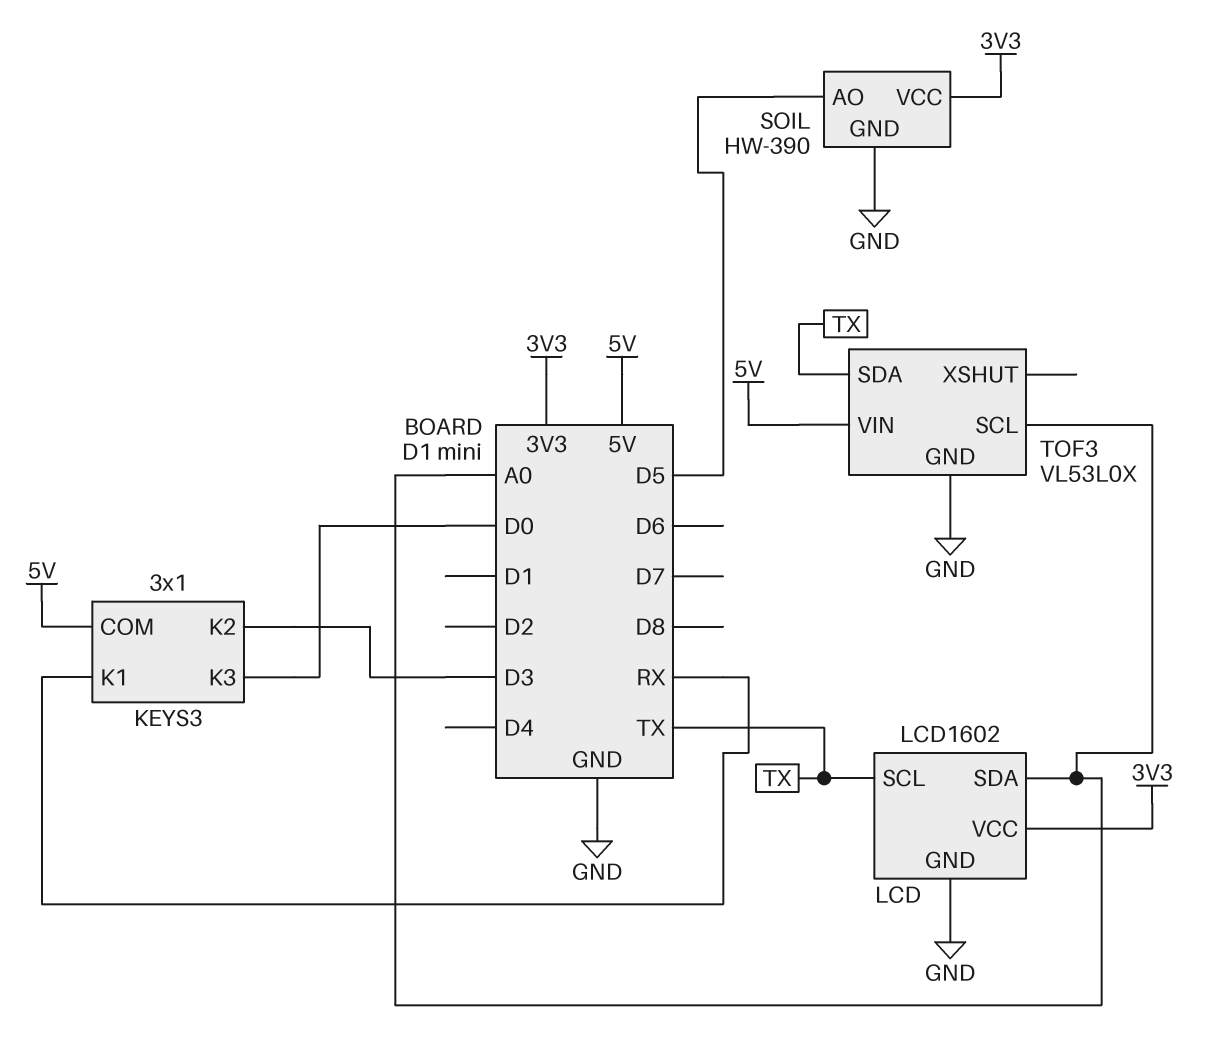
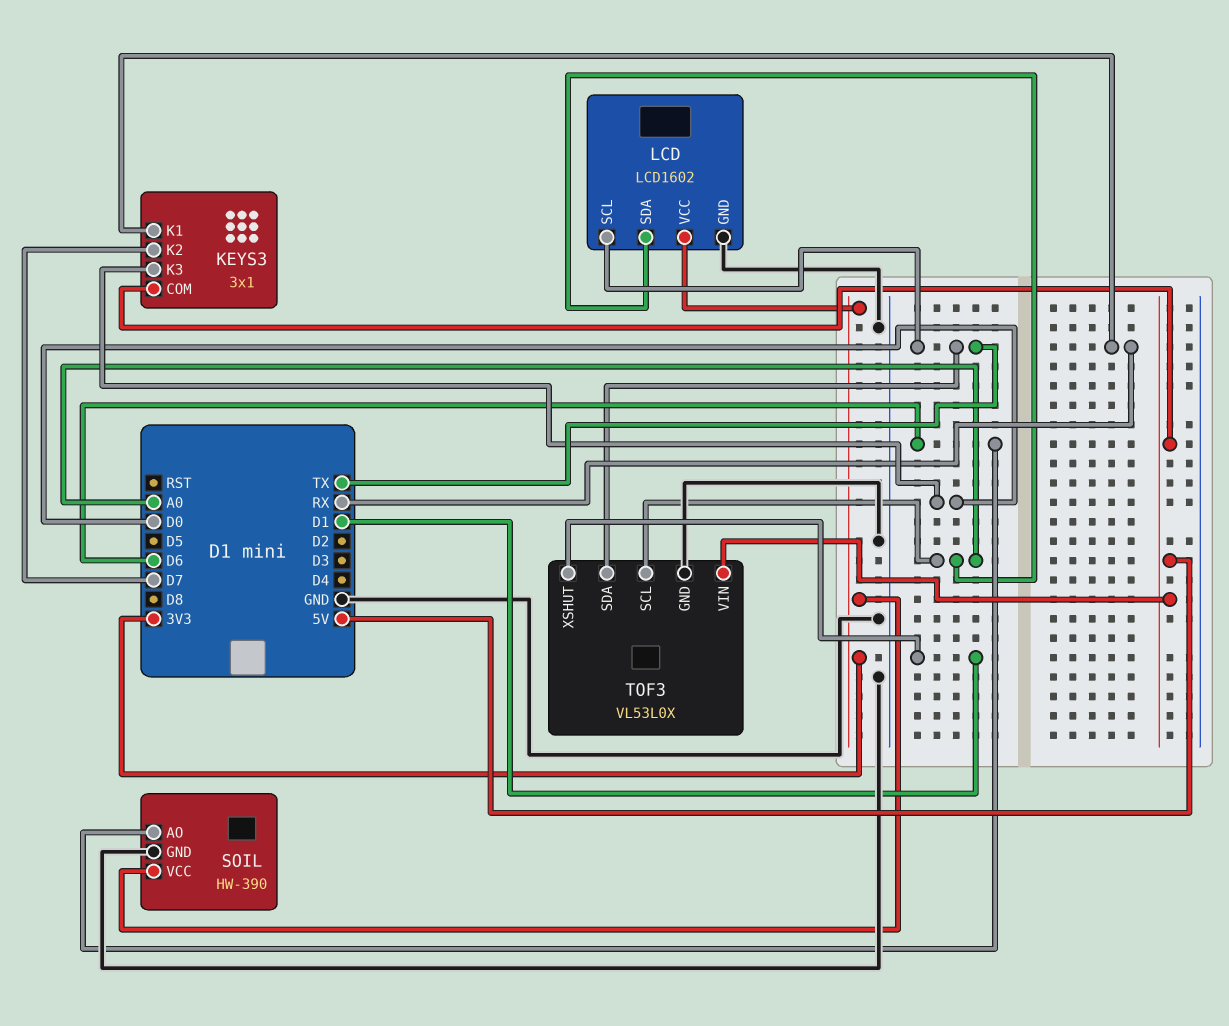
KEYS3 pin K2: D3 -> D7
SOIL pin AO: D5 -> D6
TOF3 pin XSHUT: none -> D1

